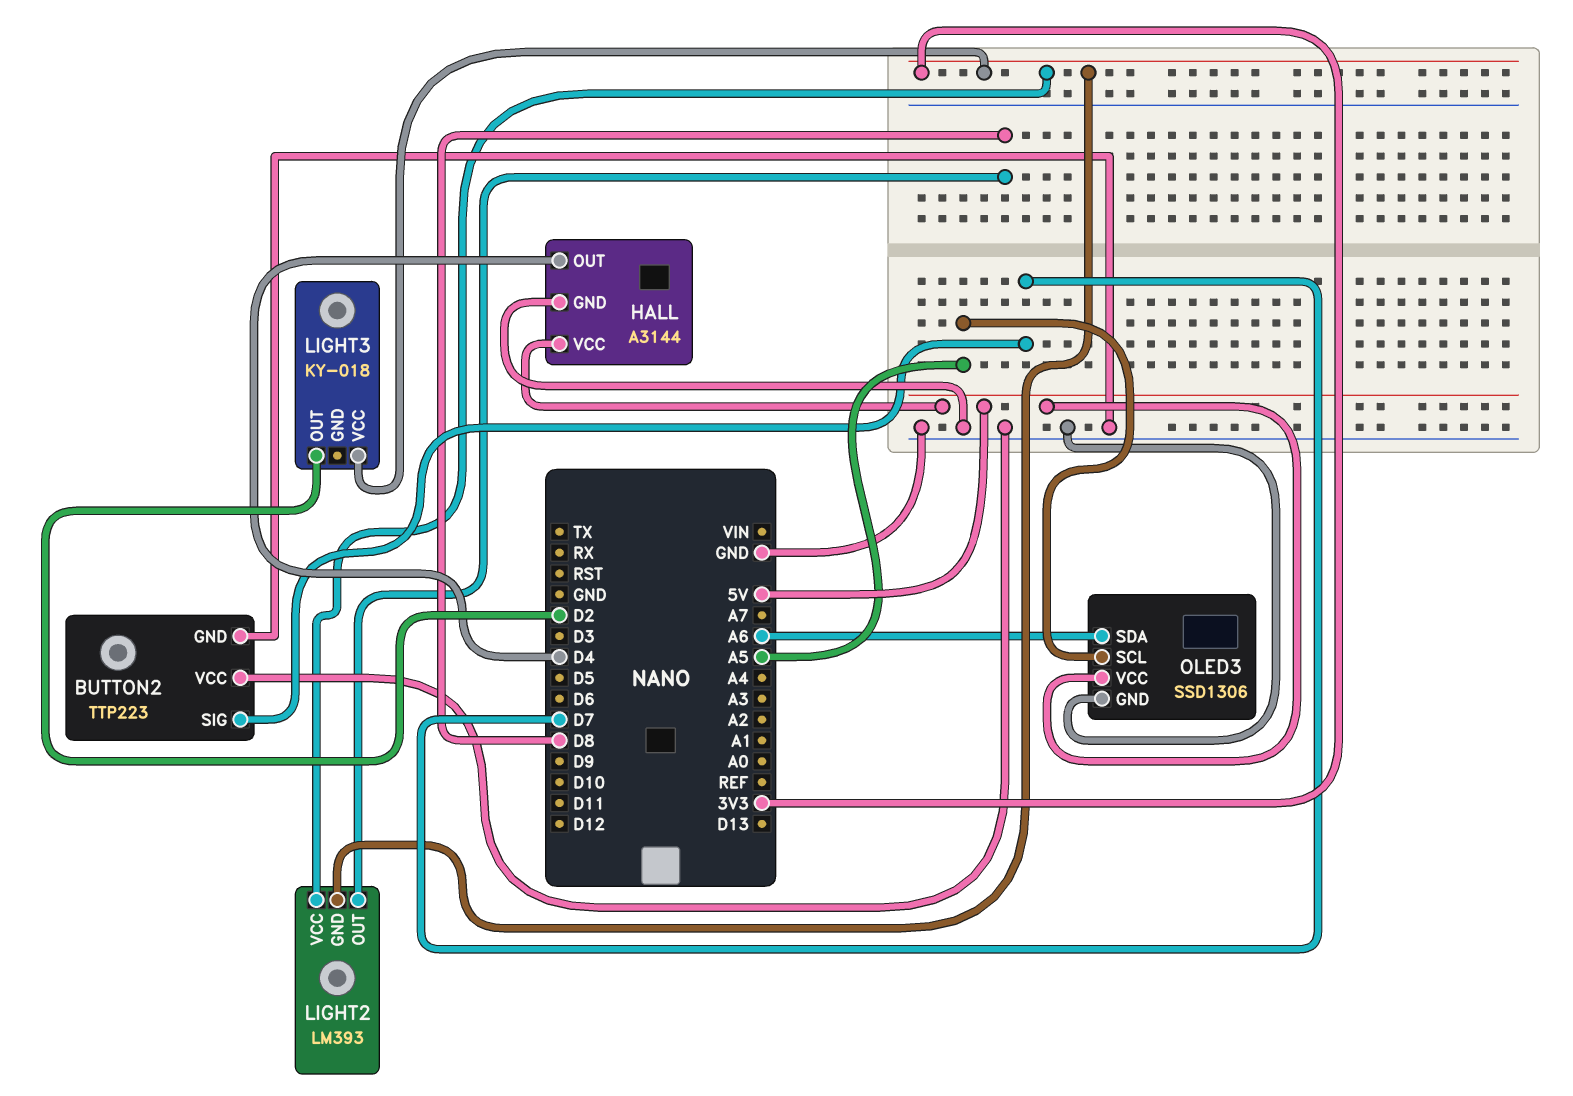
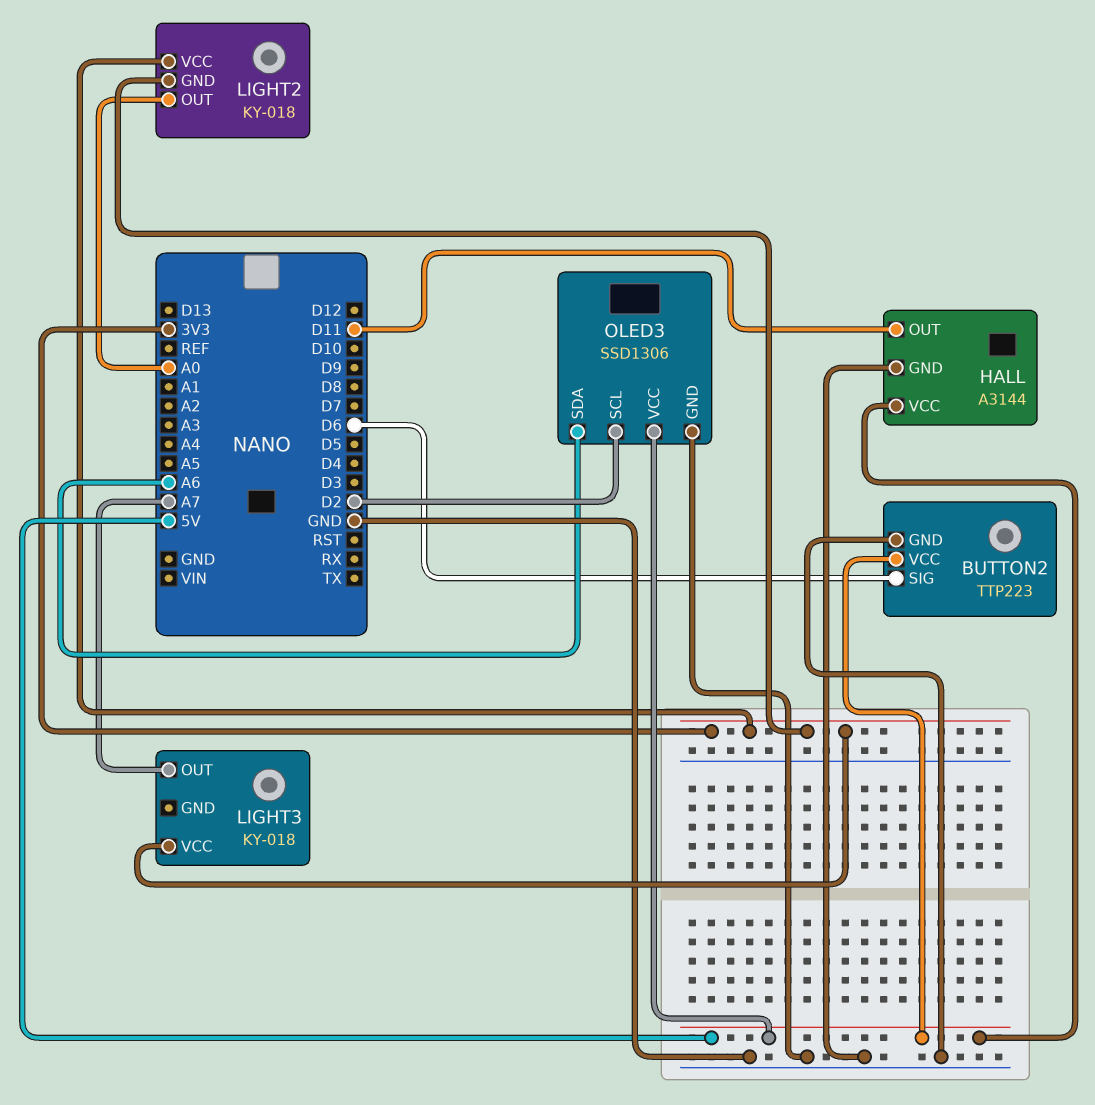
BUTTON2 pin SIG: D7 -> D6
BUTTON2 pin VCC: GND -> 5V
HALL pin OUT: D4 -> D11
LIGHT2: LM393 -> KY-018
LIGHT2 pin OUT: D8 -> A0
LIGHT3 pin OUT: D2 -> A7
OLED3 pin SCL: A5 -> D2

